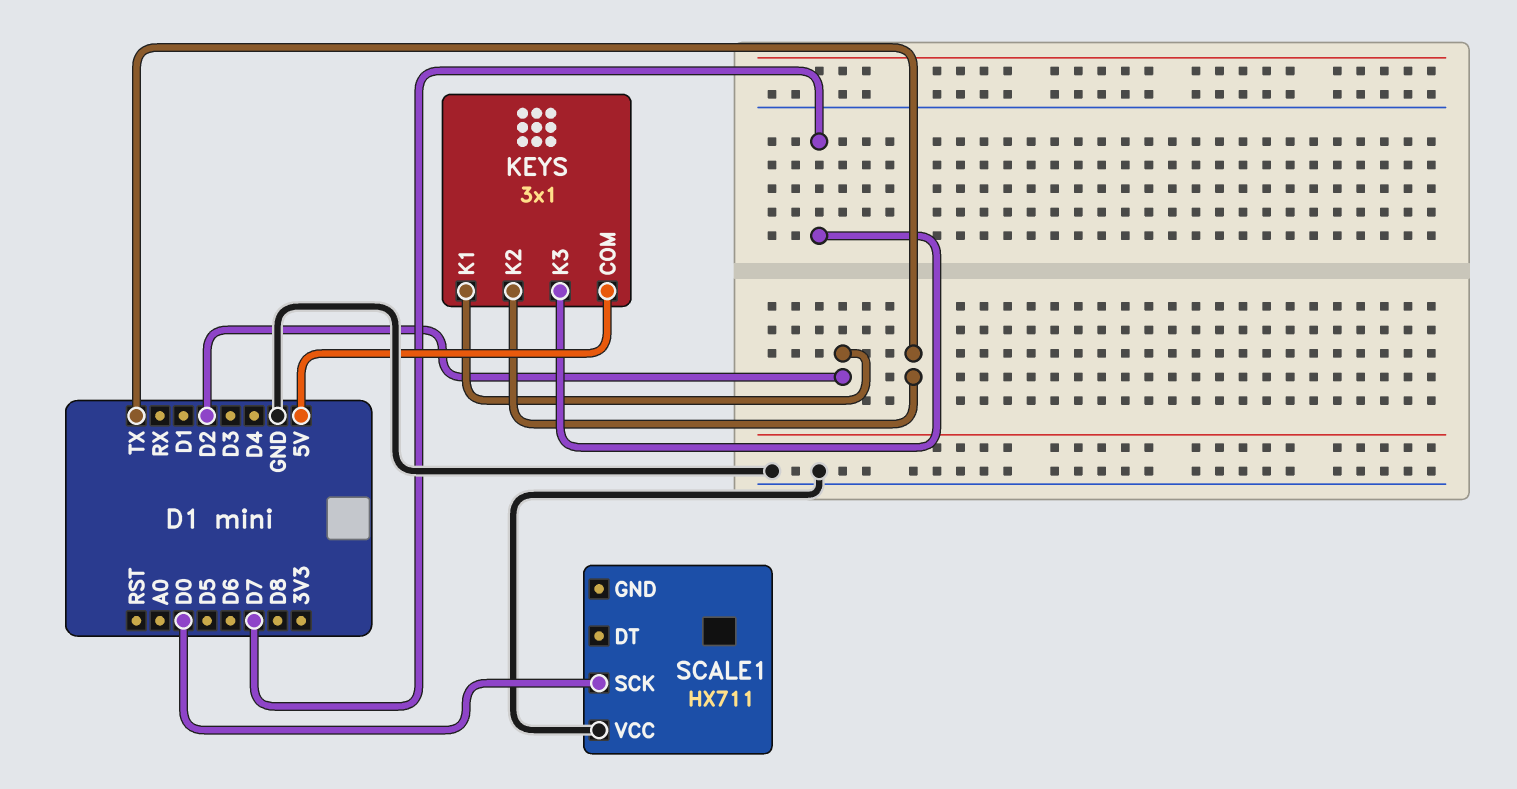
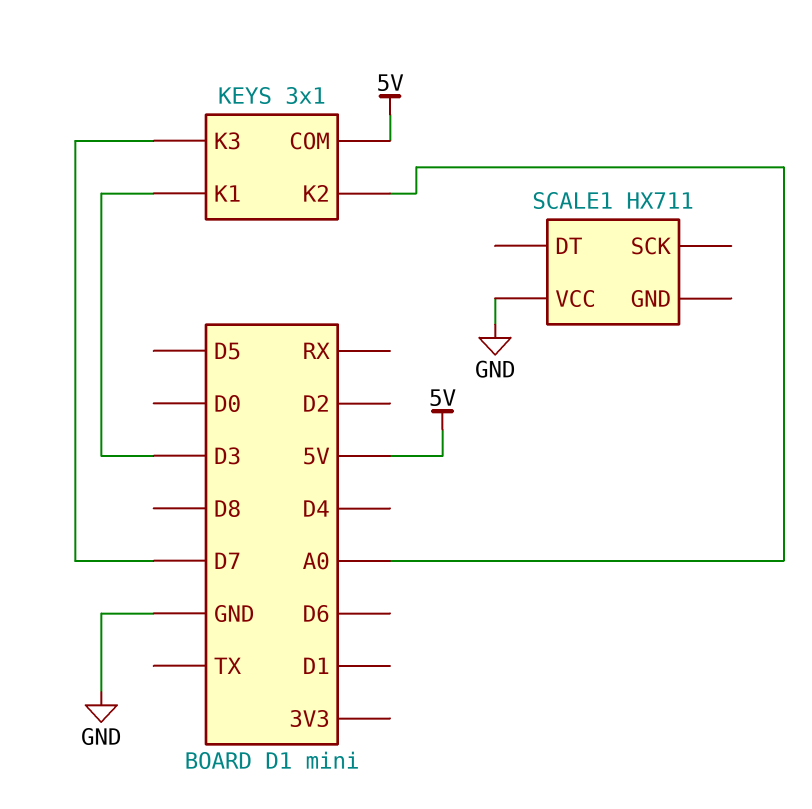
KEYS pin K1: D2 -> D3
KEYS pin K2: TX -> A0
SCALE1 pin SCK: D0 -> none

